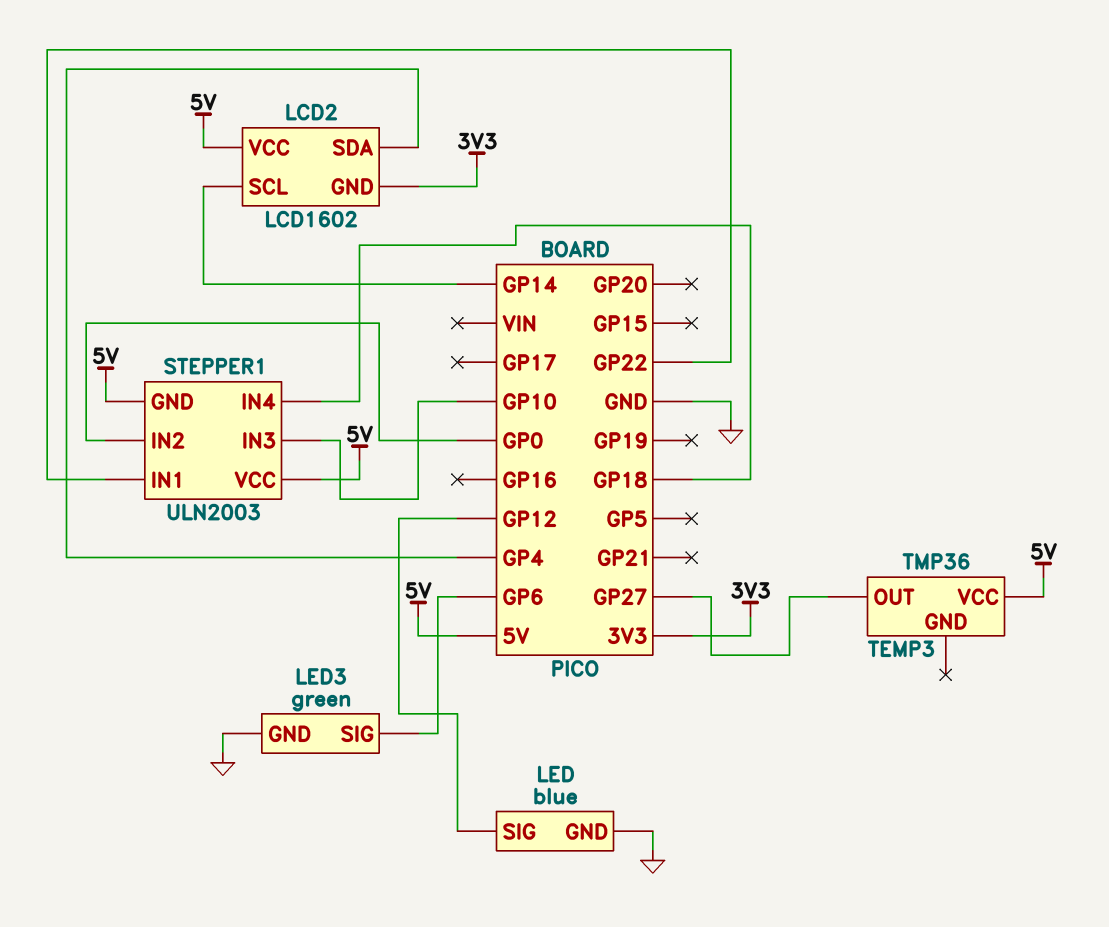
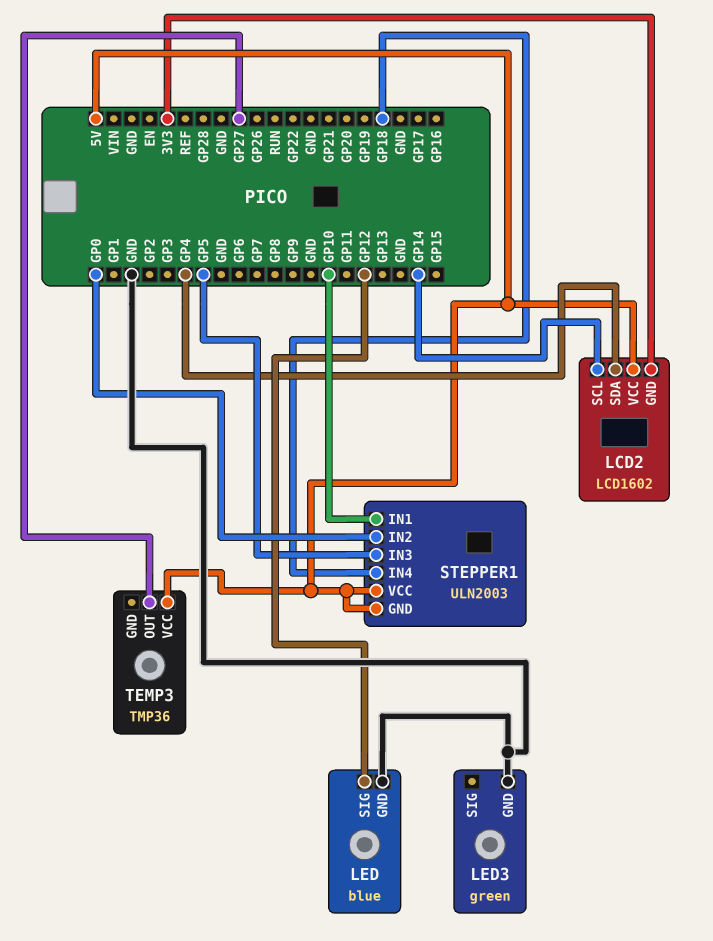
LED3 pin SIG: GP6 -> none
STEPPER1 pin IN1: GP22 -> GP10
STEPPER1 pin IN3: GP10 -> GP5

